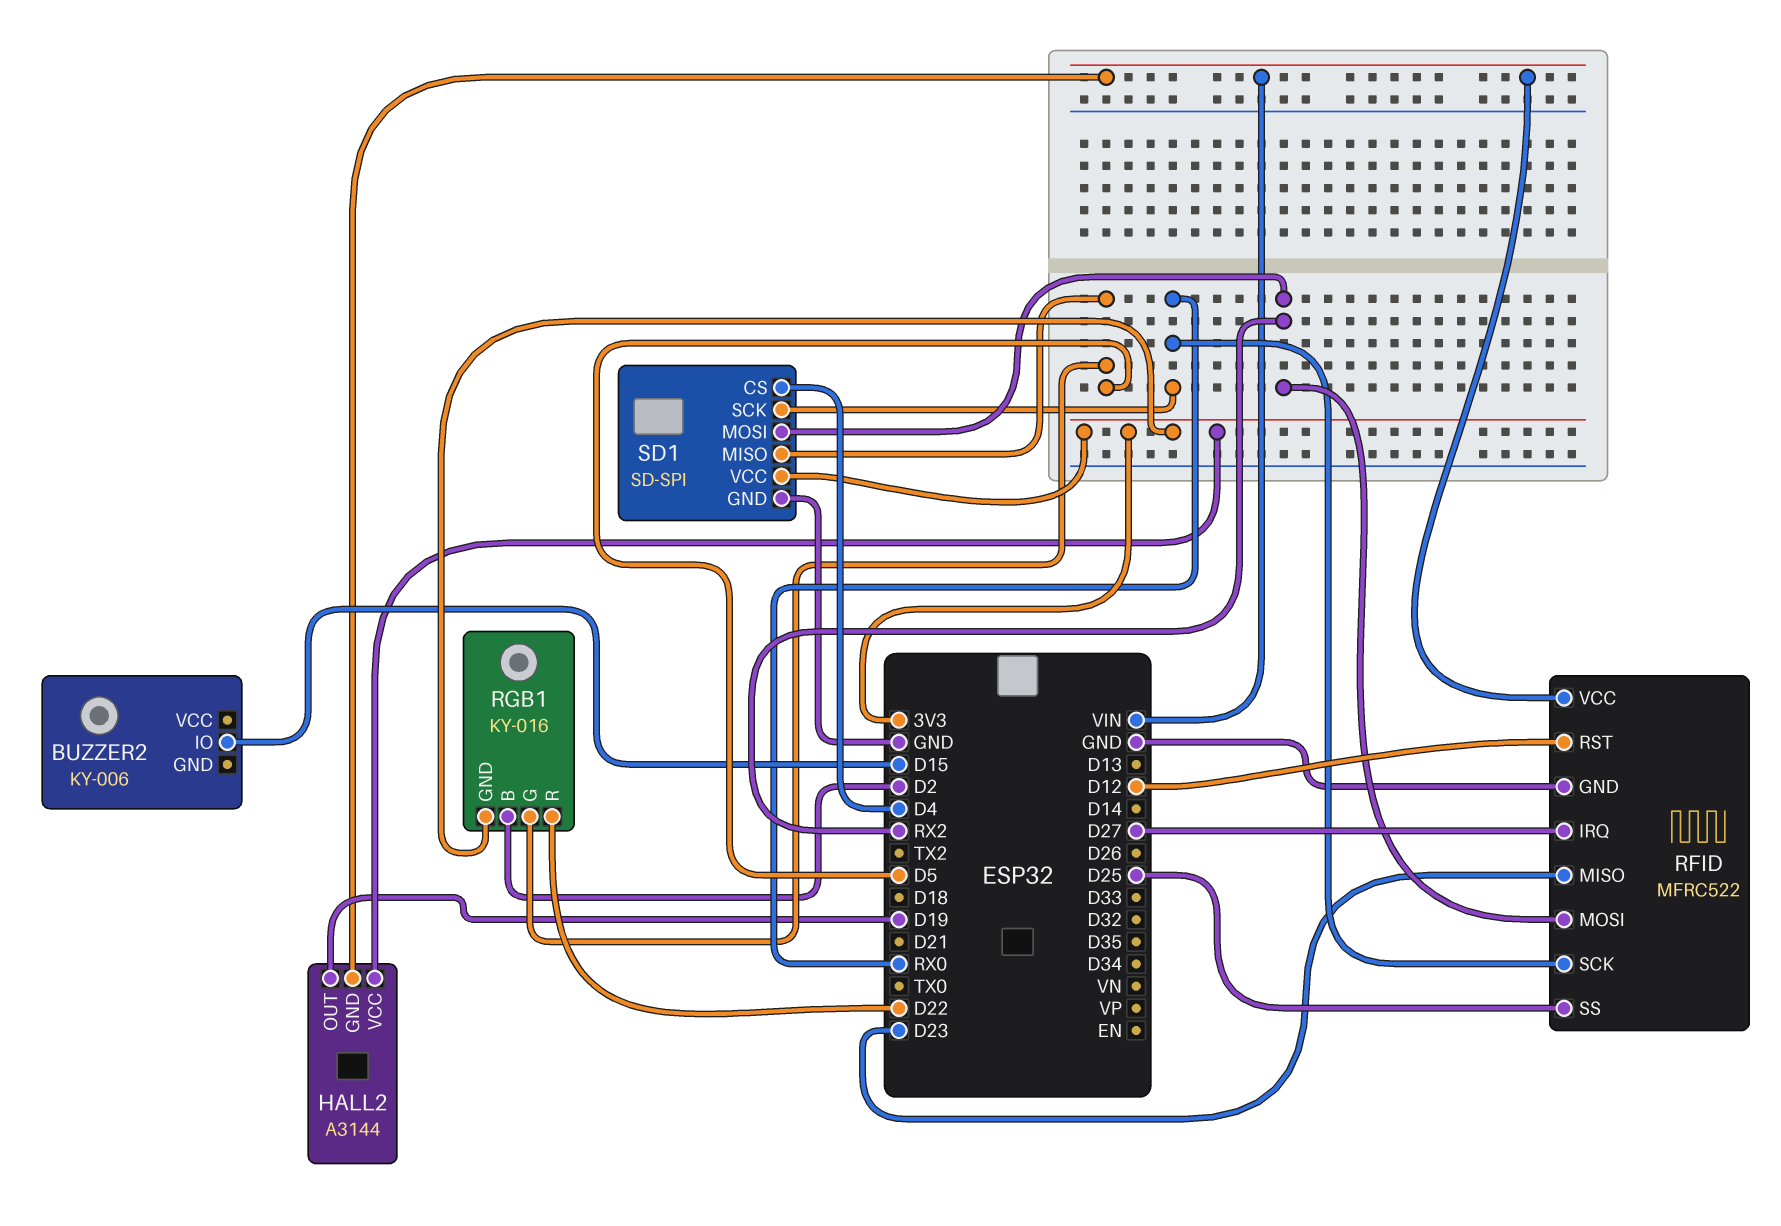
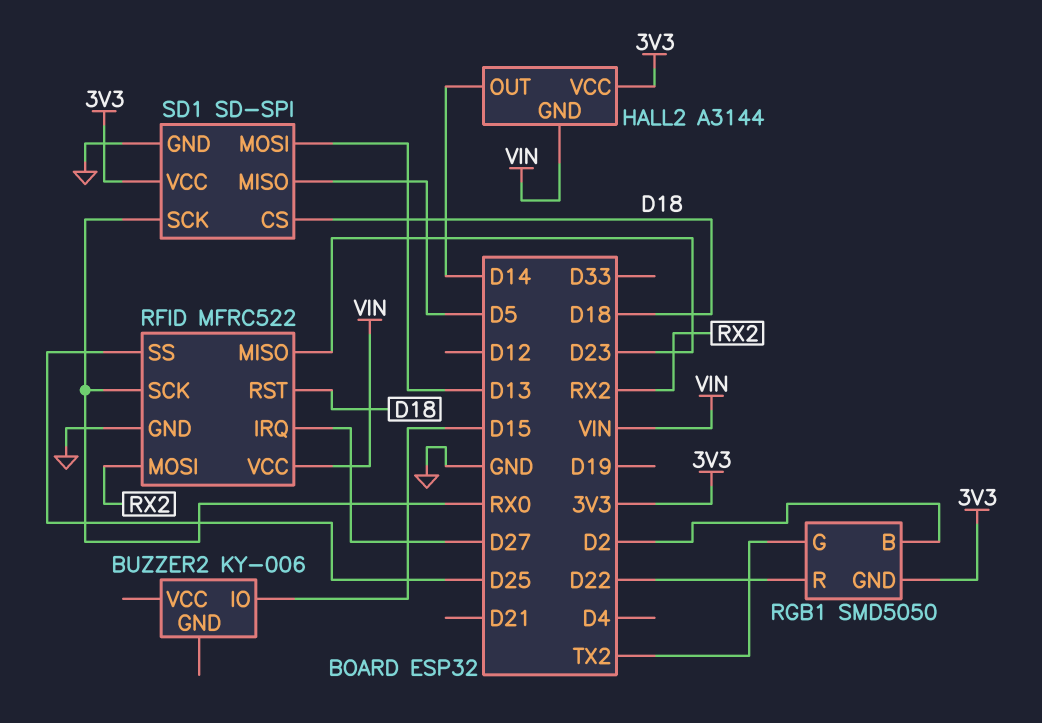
HALL2 pin OUT: D19 -> D14
RFID pin RST: D12 -> D18
RGB1: KY-016 -> SMD5050
RGB1 pin G: D5 -> TX2
SD1 pin CS: D4 -> D18
SD1 pin MOSI: RX2 -> D13

